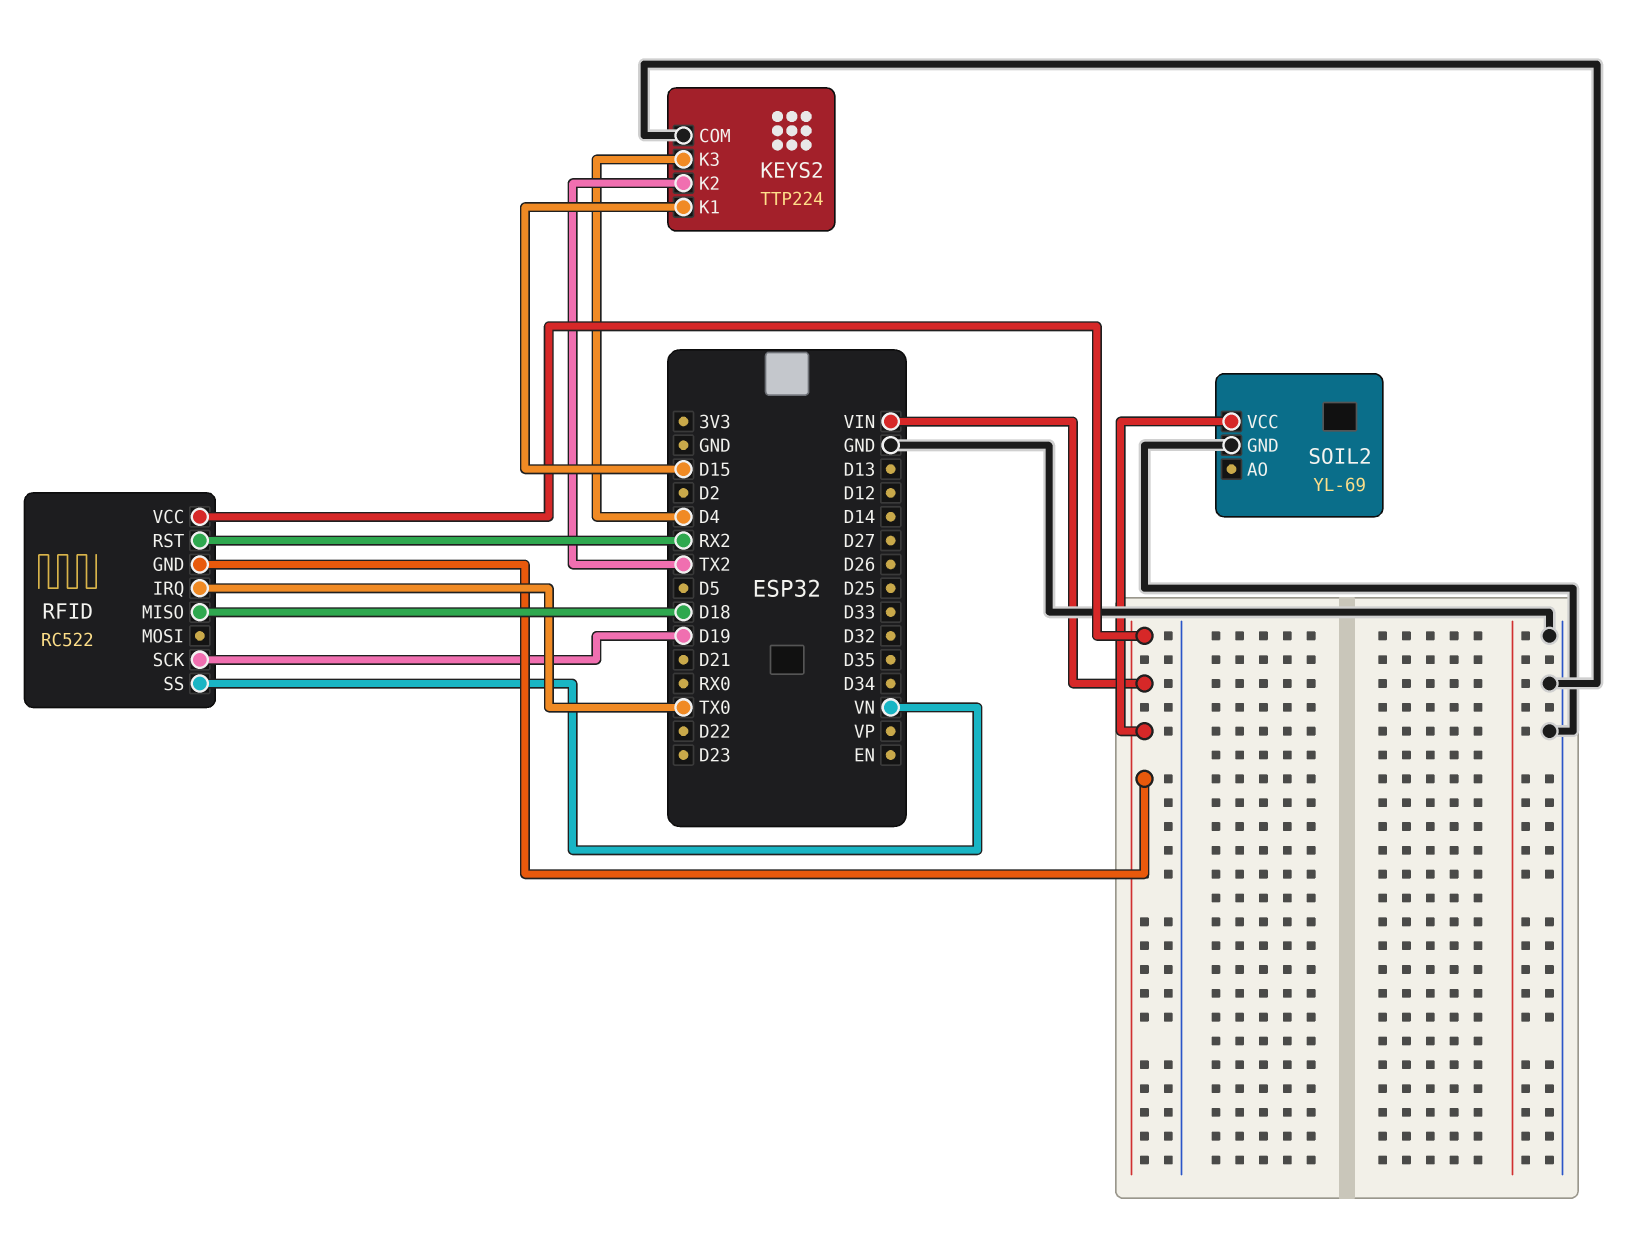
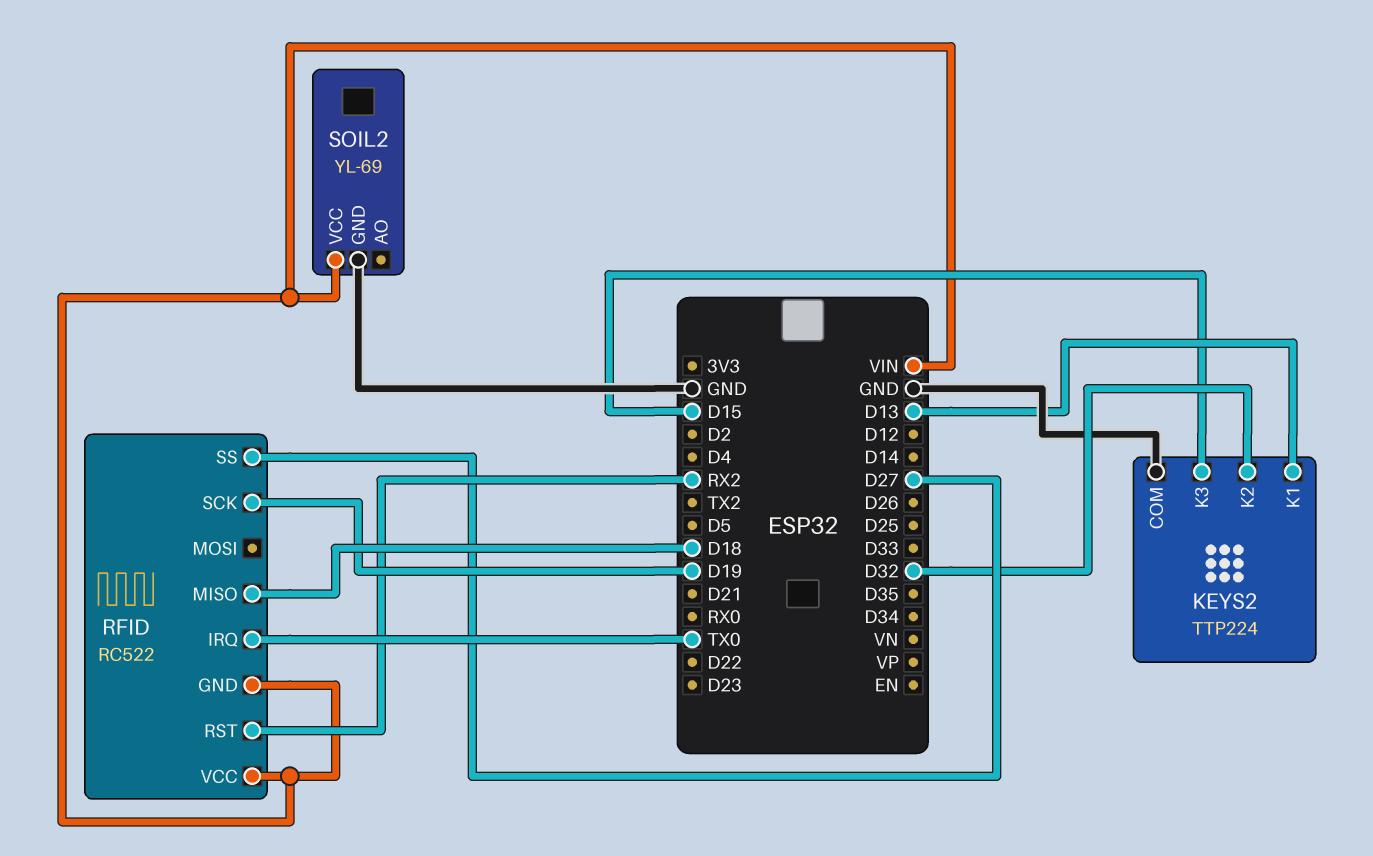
KEYS2 pin K1: D15 -> D13
KEYS2 pin K2: TX2 -> D32
KEYS2 pin K3: D4 -> D15
RFID pin SS: VN -> D27

